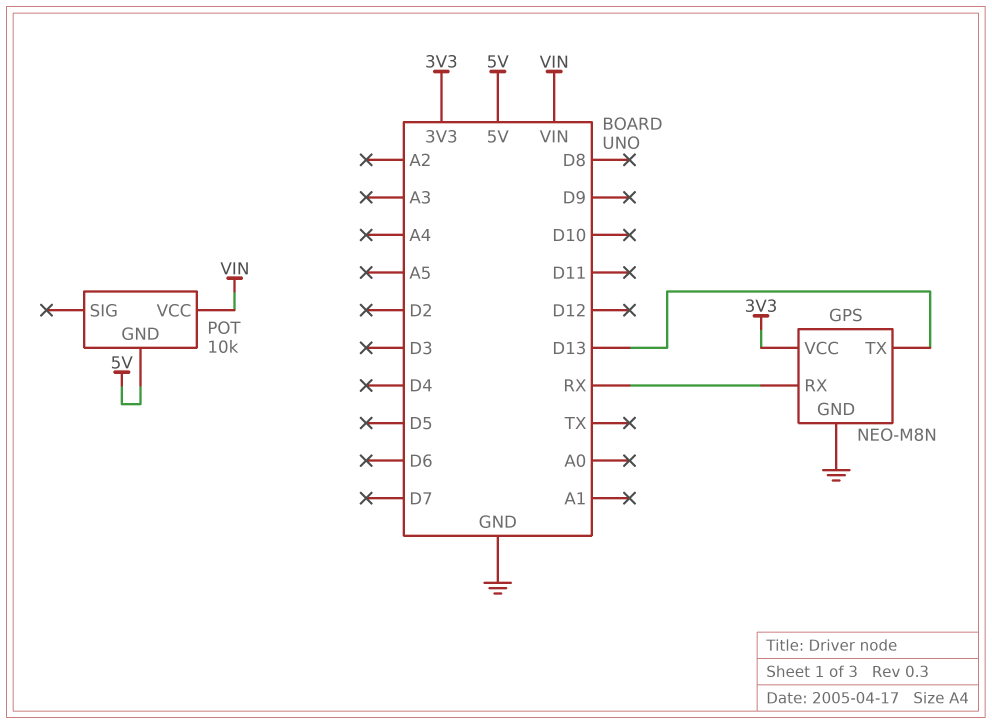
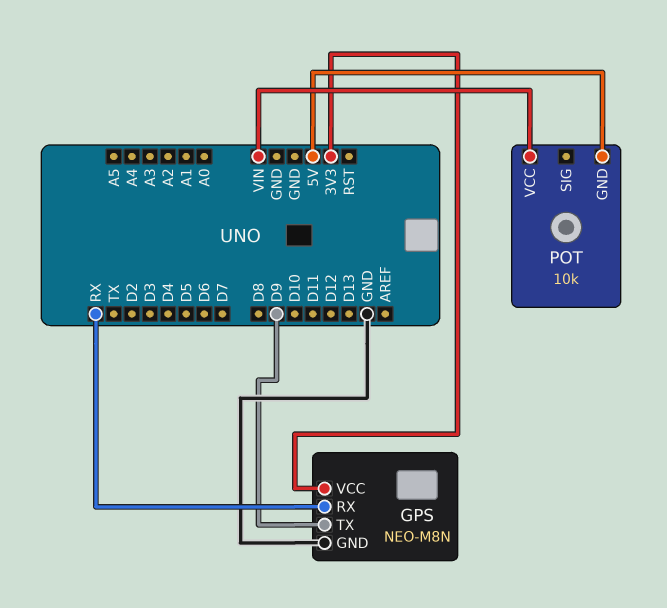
GPS pin TX: D13 -> D9

